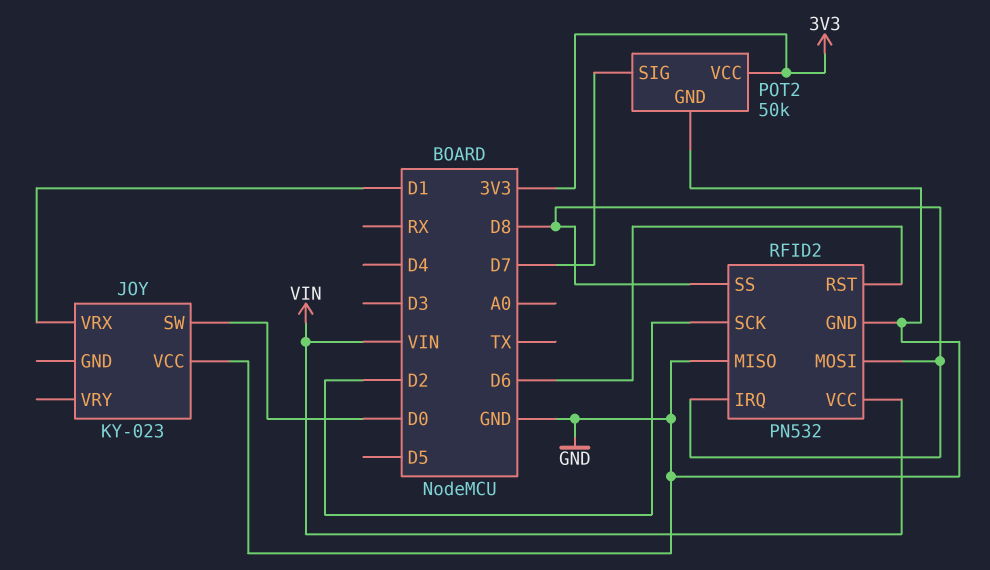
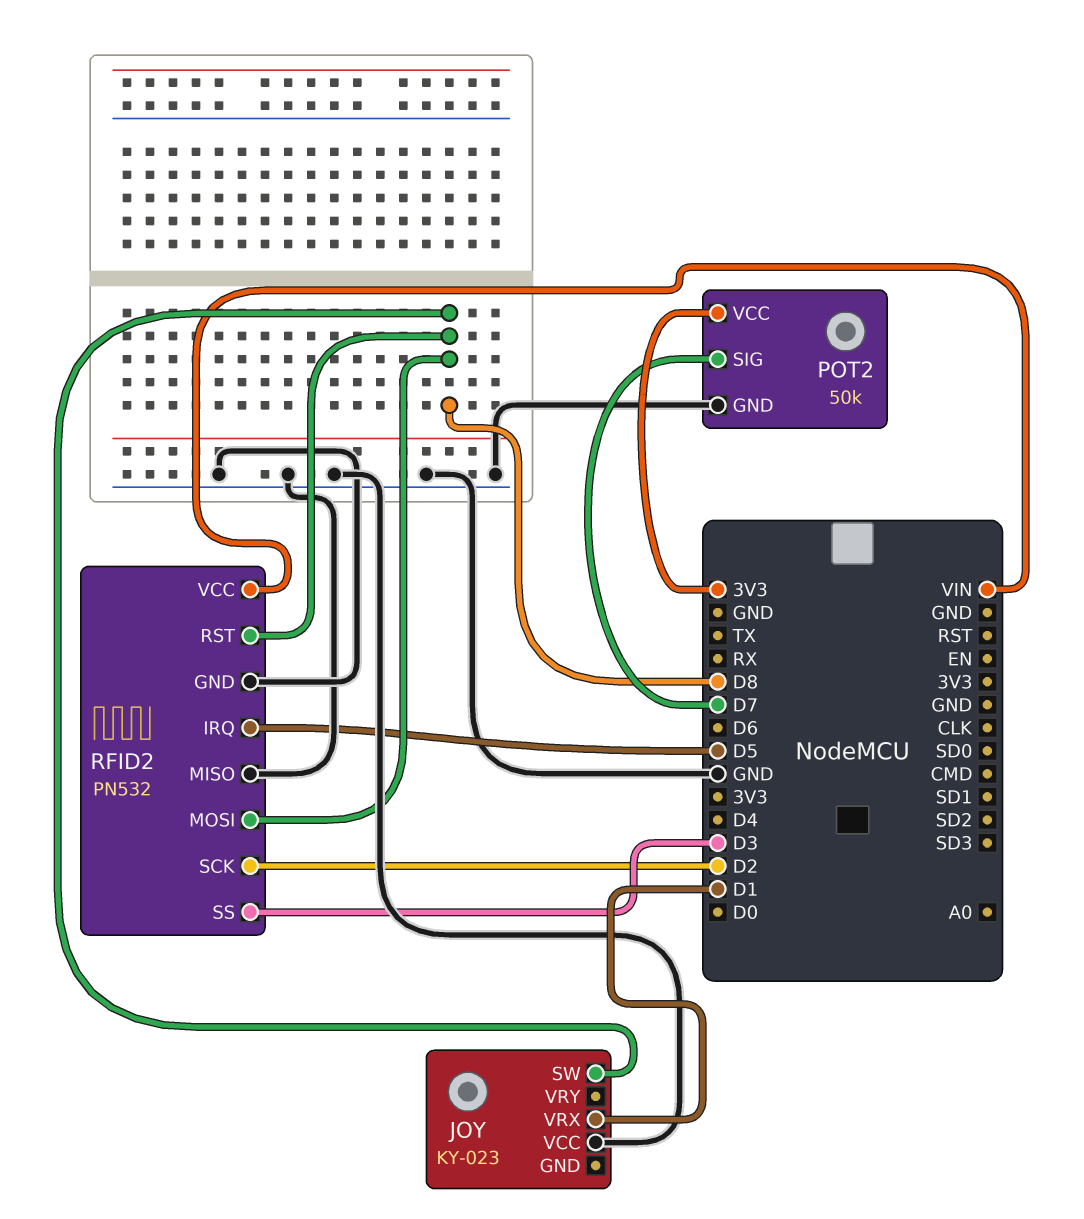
JOY pin SW: D0 -> D8
RFID2 pin IRQ: D8 -> D5
RFID2 pin RST: D6 -> D8
RFID2 pin SS: D8 -> D3

